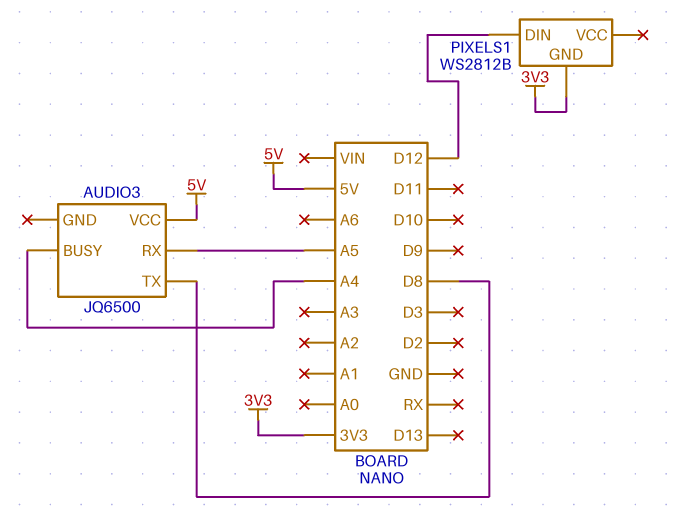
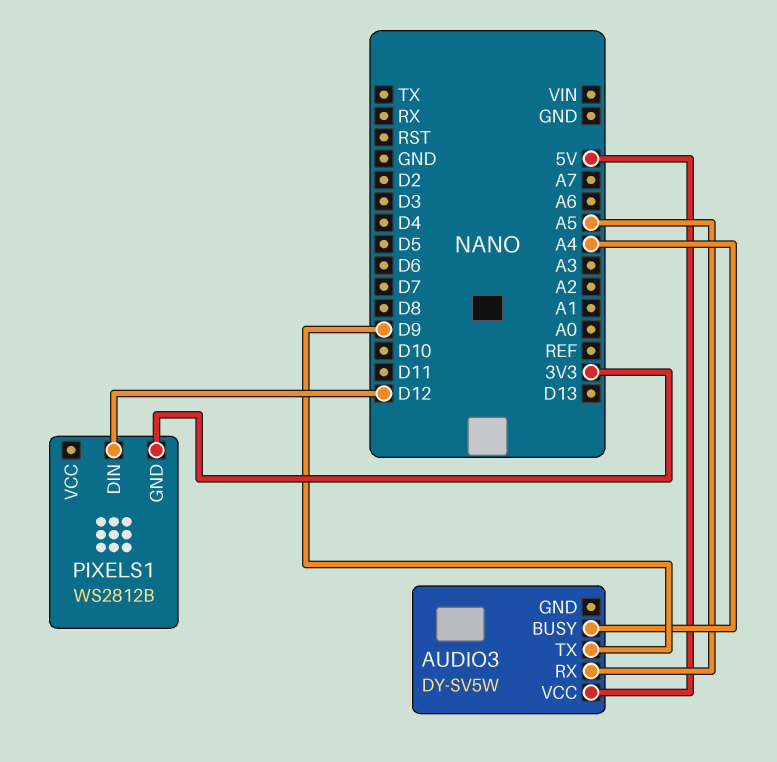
AUDIO3: JQ6500 -> DY-SV5W
AUDIO3 pin TX: D8 -> D9

